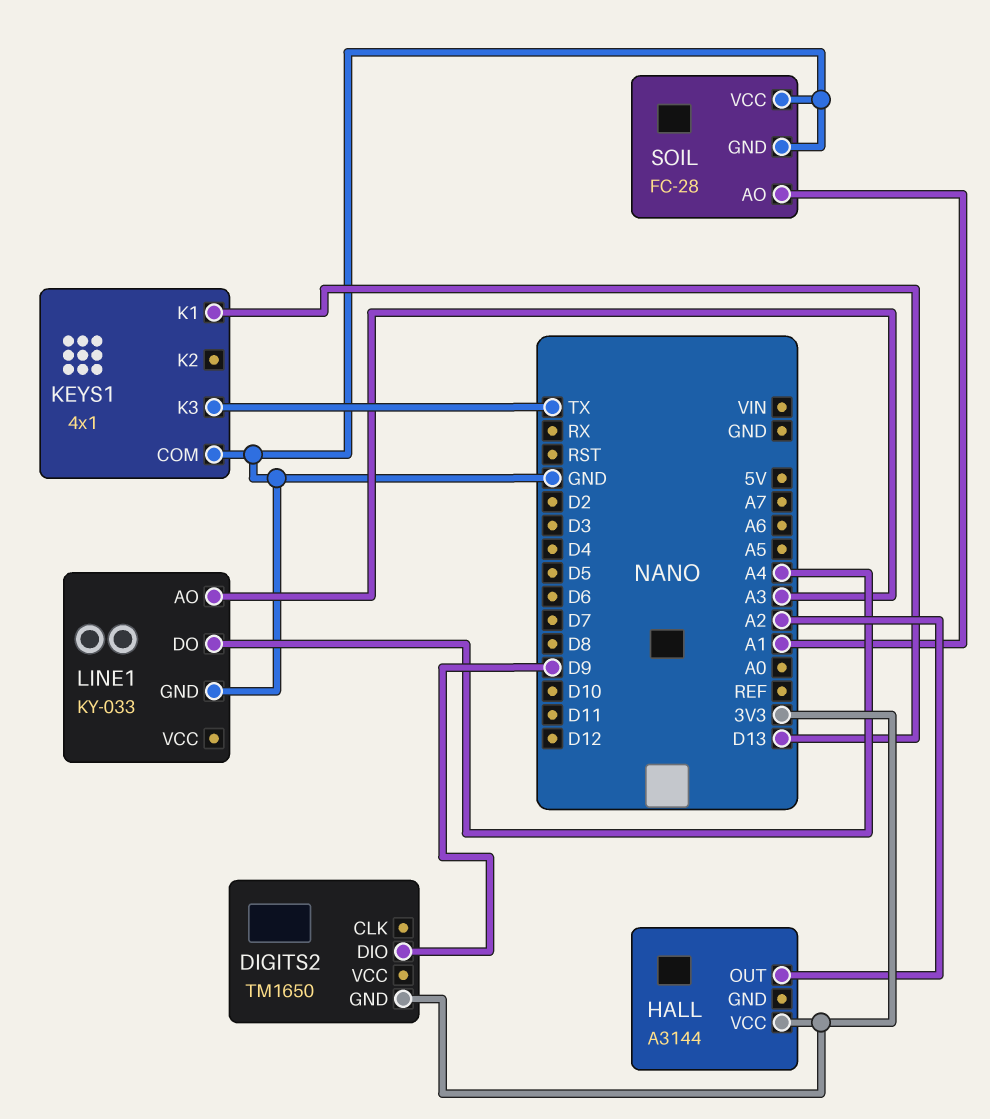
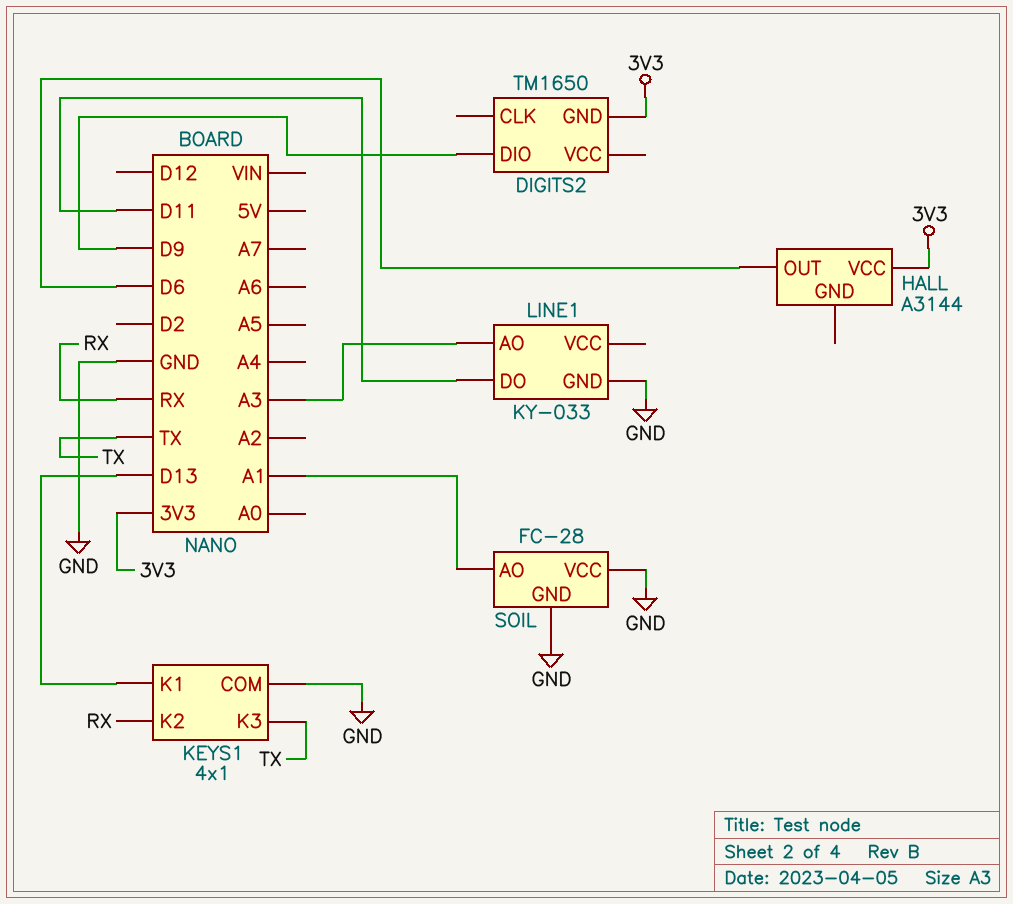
HALL pin OUT: A2 -> D6
KEYS1 pin K2: none -> RX
LINE1 pin DO: A4 -> D11

